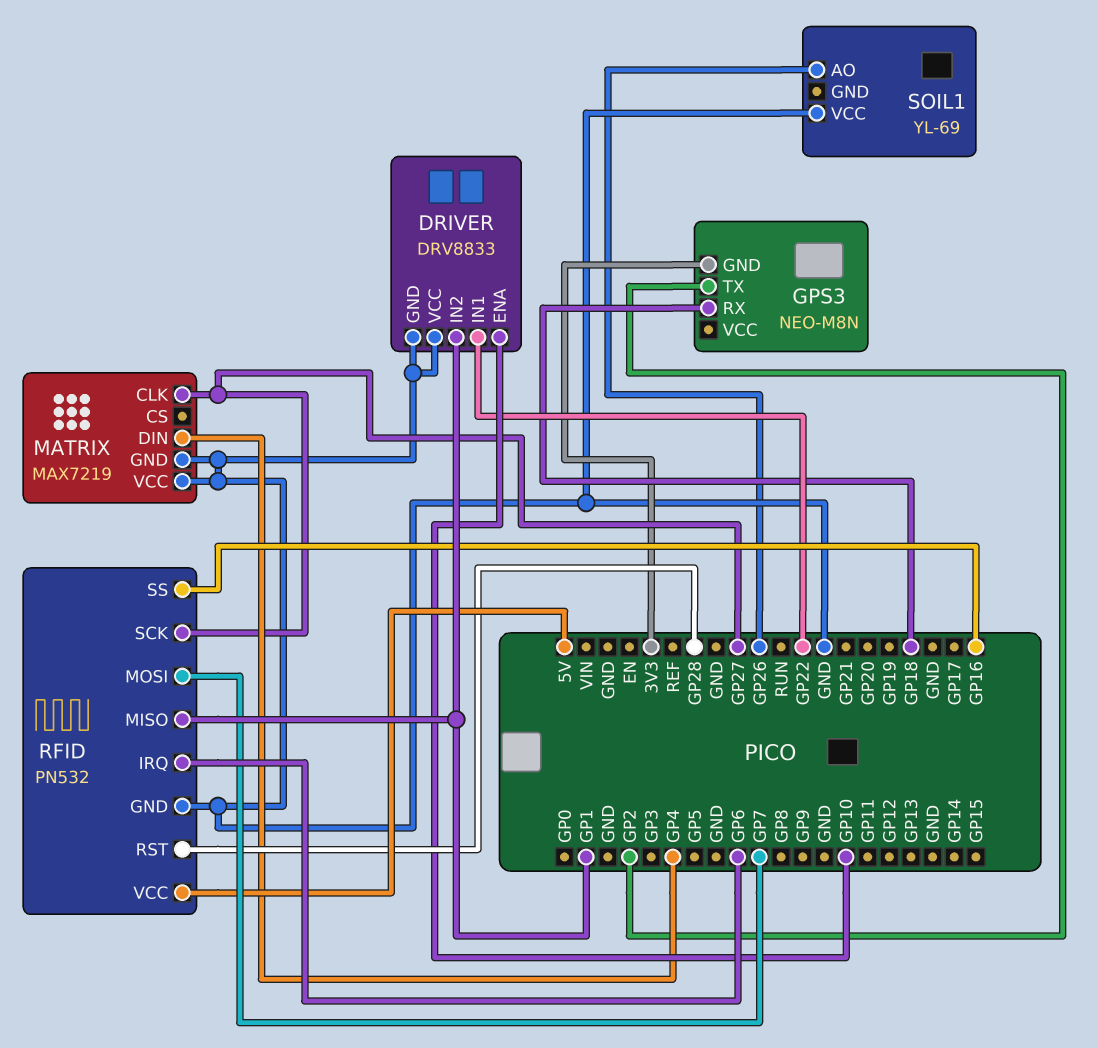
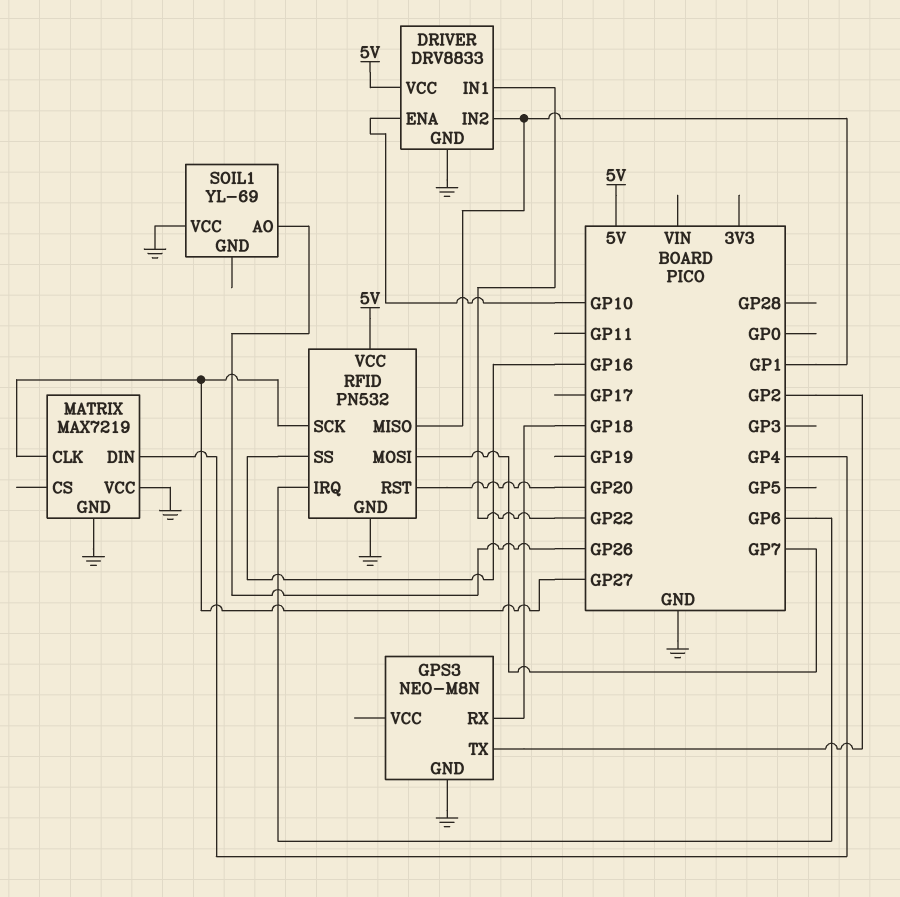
DRIVER pin VCC: GND -> 5V
GPS3 pin GND: 3V3 -> GND
RFID pin RST: GP28 -> GP20

